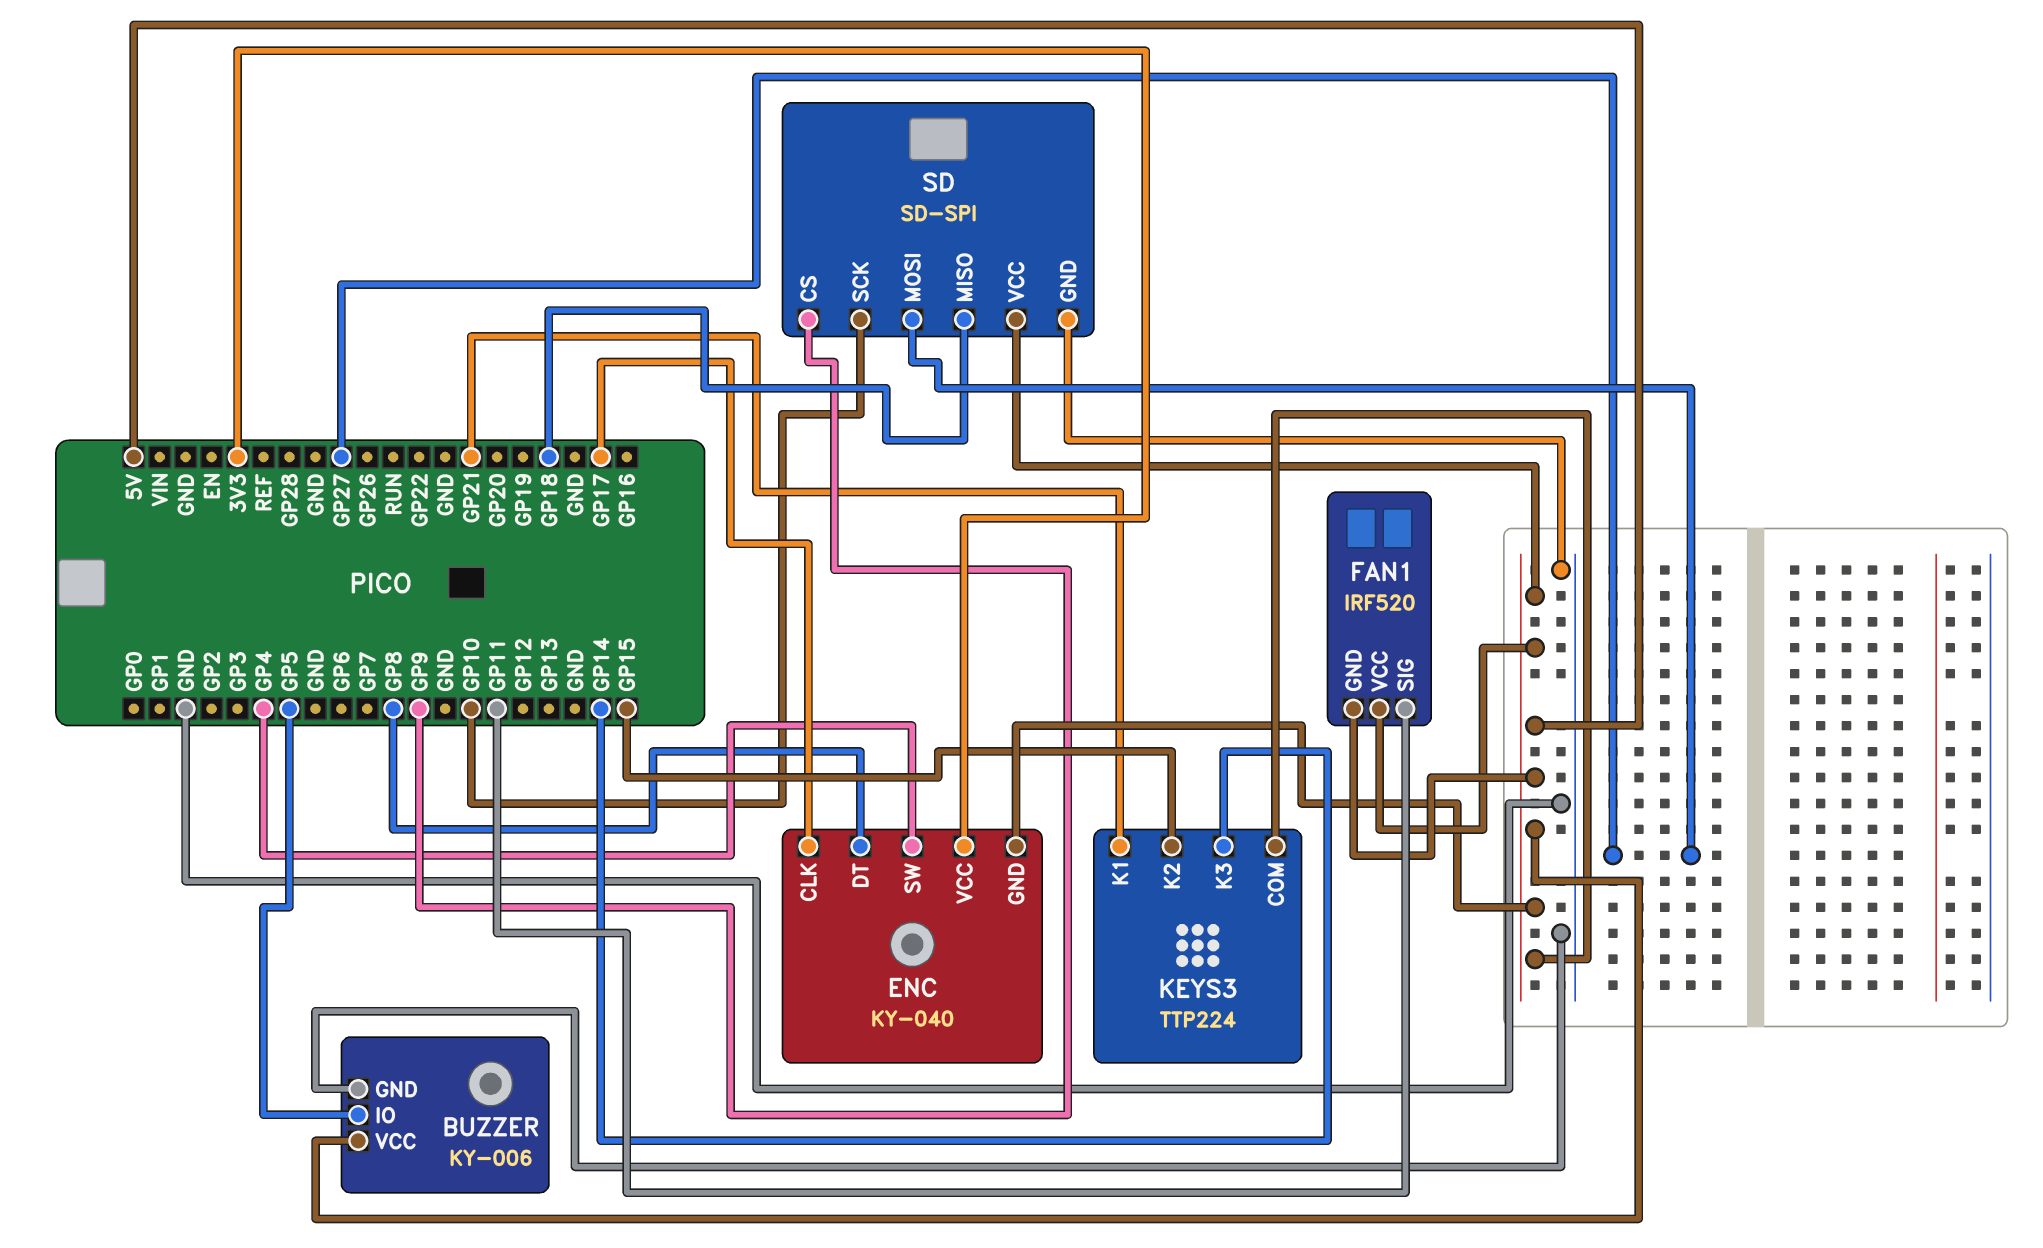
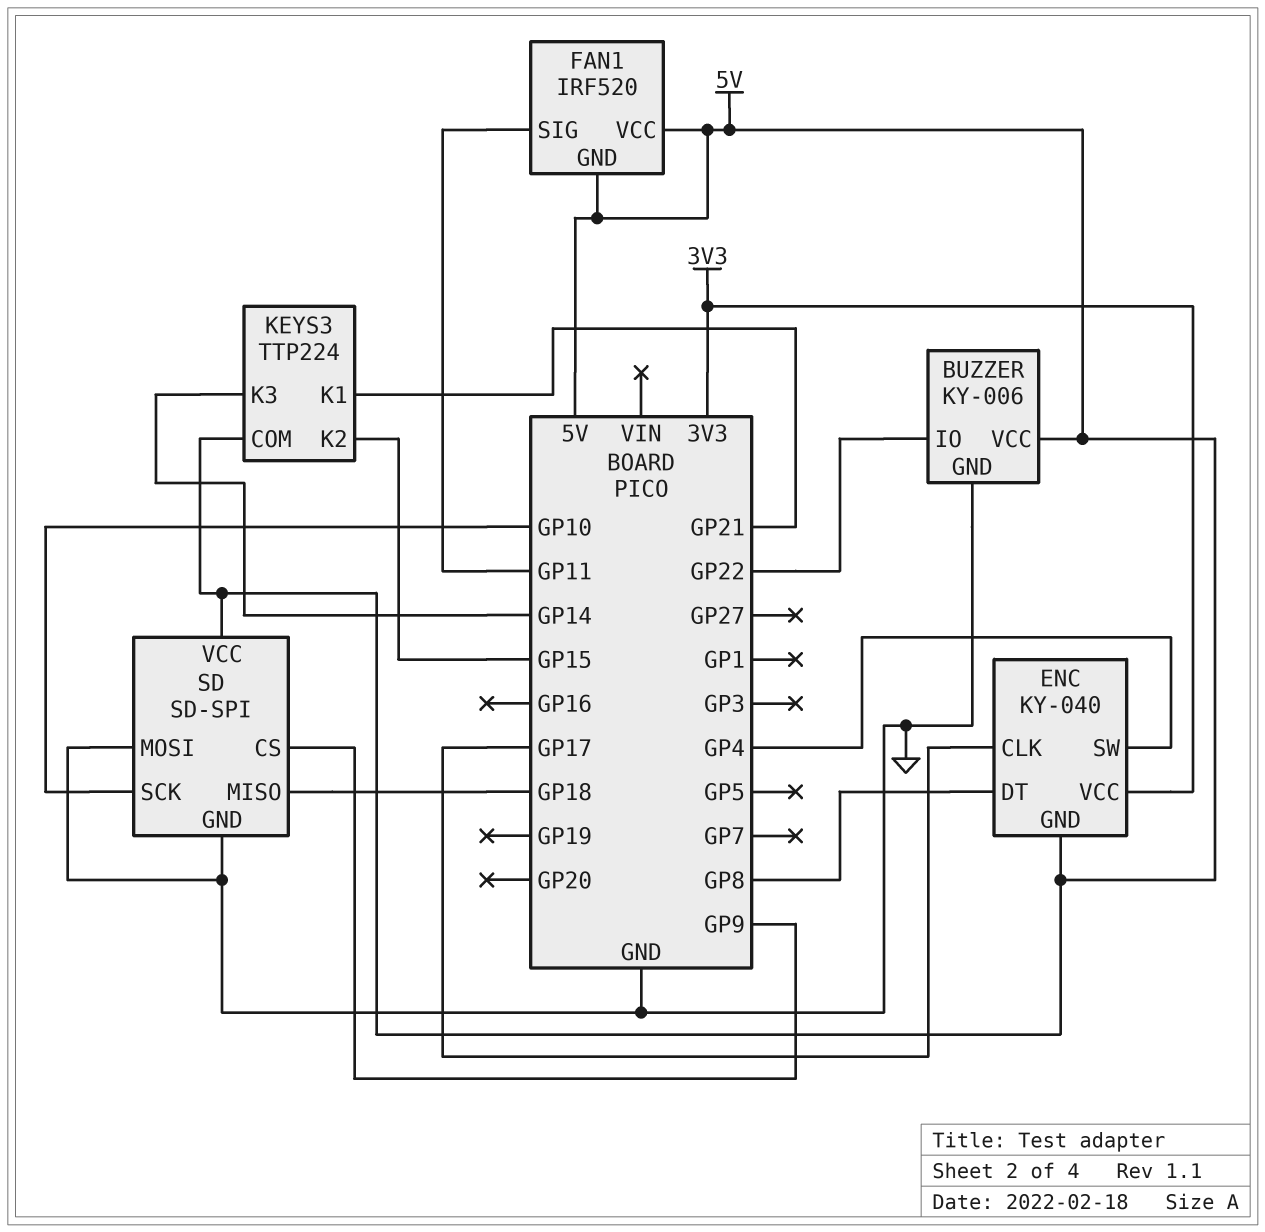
BUZZER pin IO: GP5 -> GP22
SD pin MOSI: GP27 -> GND

